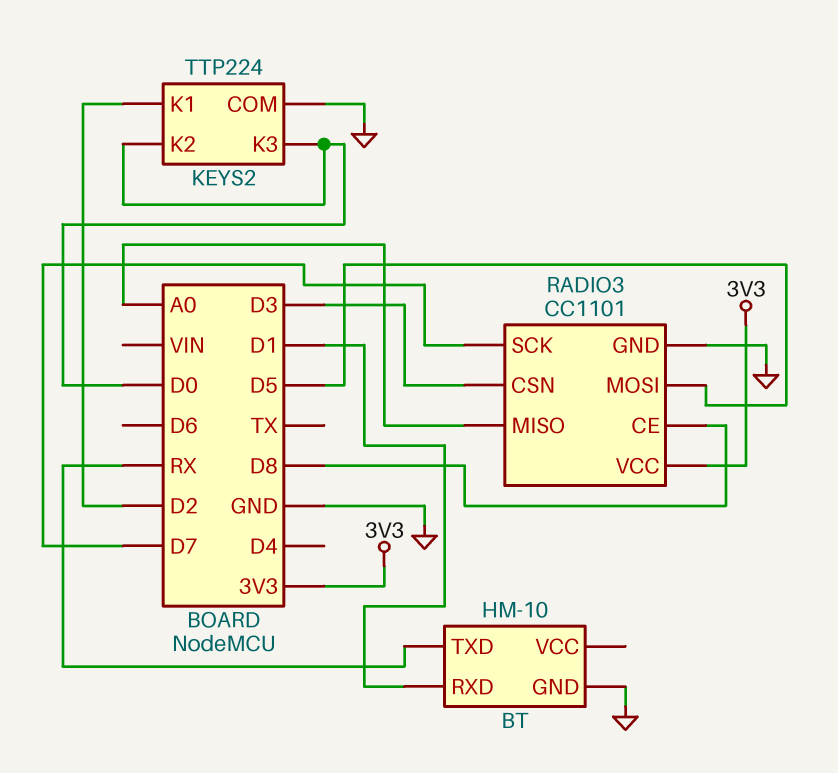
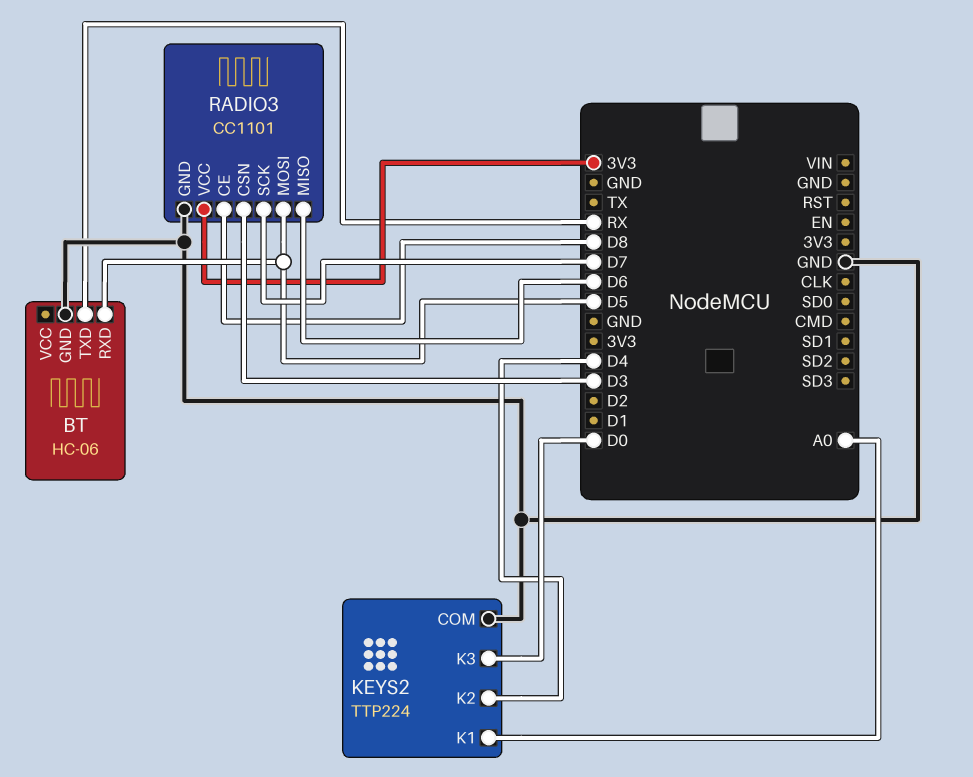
BT: HM-10 -> HC-06
BT pin RXD: D1 -> D5
KEYS2 pin K1: D2 -> A0
KEYS2 pin K2: D0 -> D4
RADIO3 pin MISO: A0 -> D6

